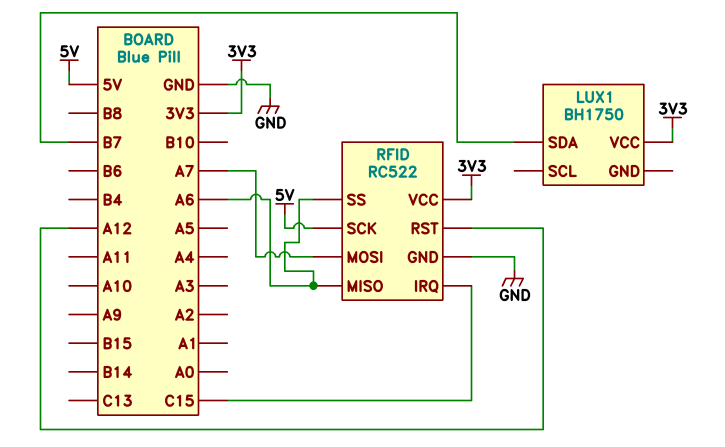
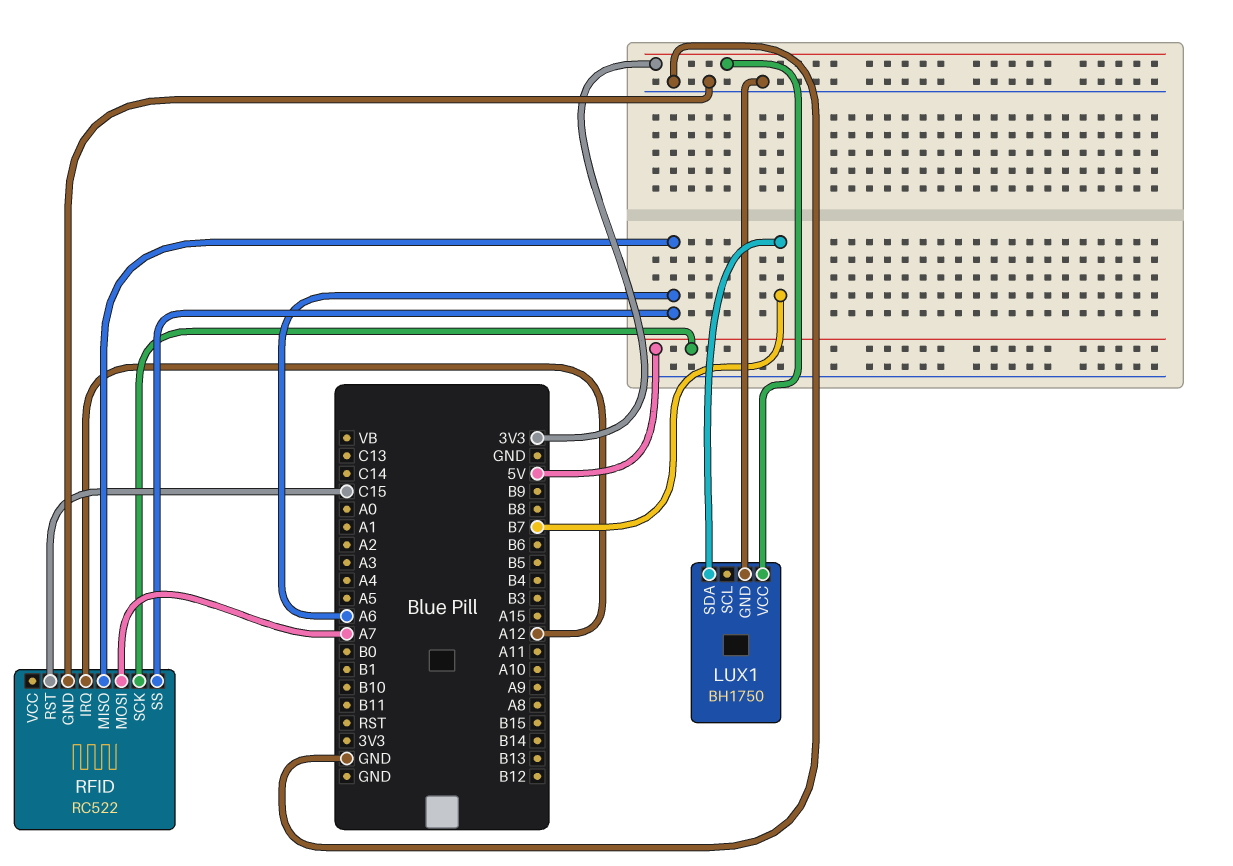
LUX1 pin GND: none -> GND
RFID pin IRQ: C15 -> A12
RFID pin RST: A12 -> C15
RFID pin VCC: 3V3 -> none

